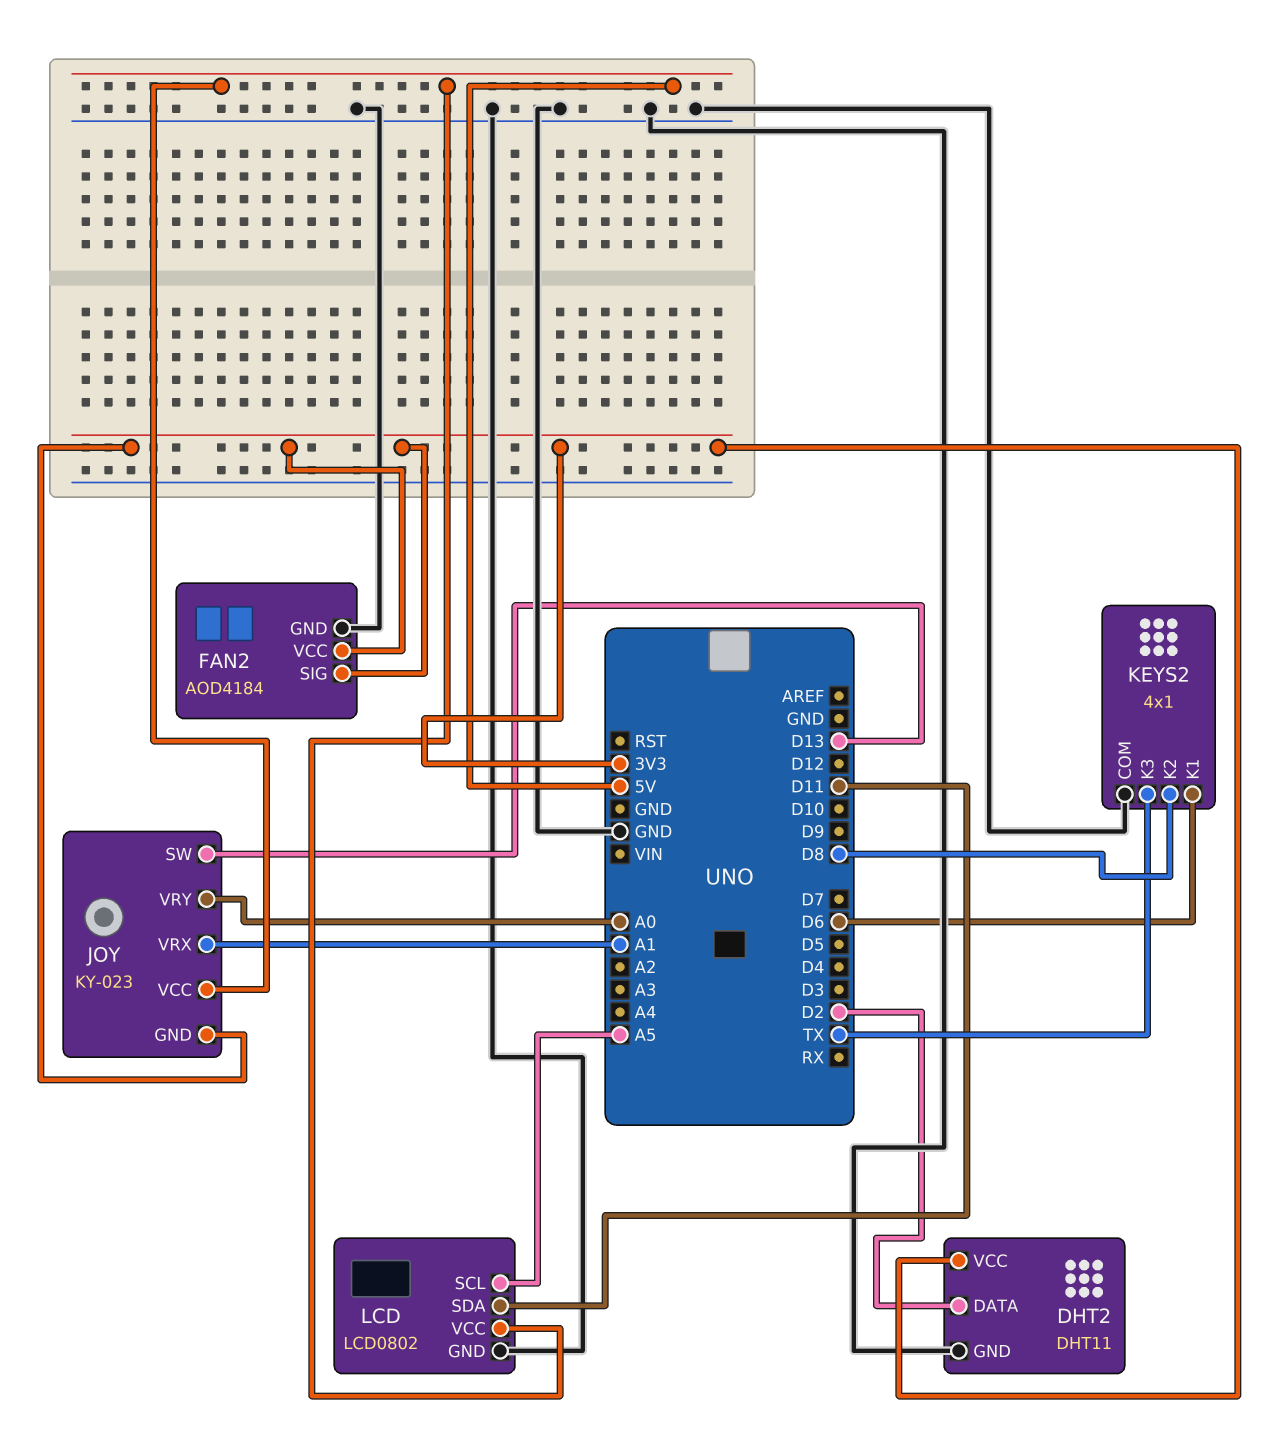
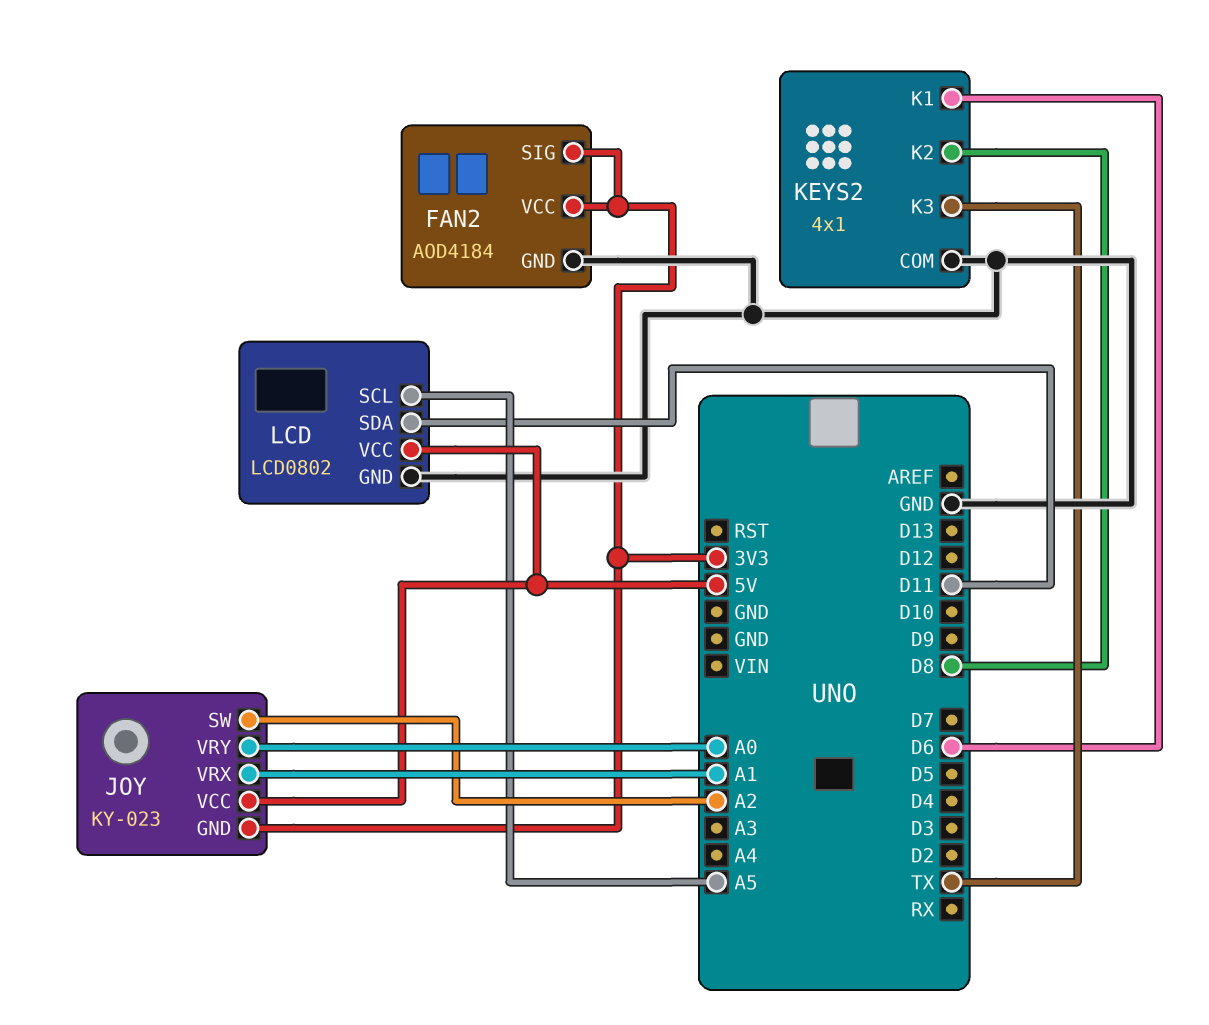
DHT2: DHT11 -> none
DHT2 pin DATA: D2 -> none
DHT2 pin GND: GND -> none
DHT2 pin VCC: 3V3 -> none
JOY pin SW: D13 -> A2

